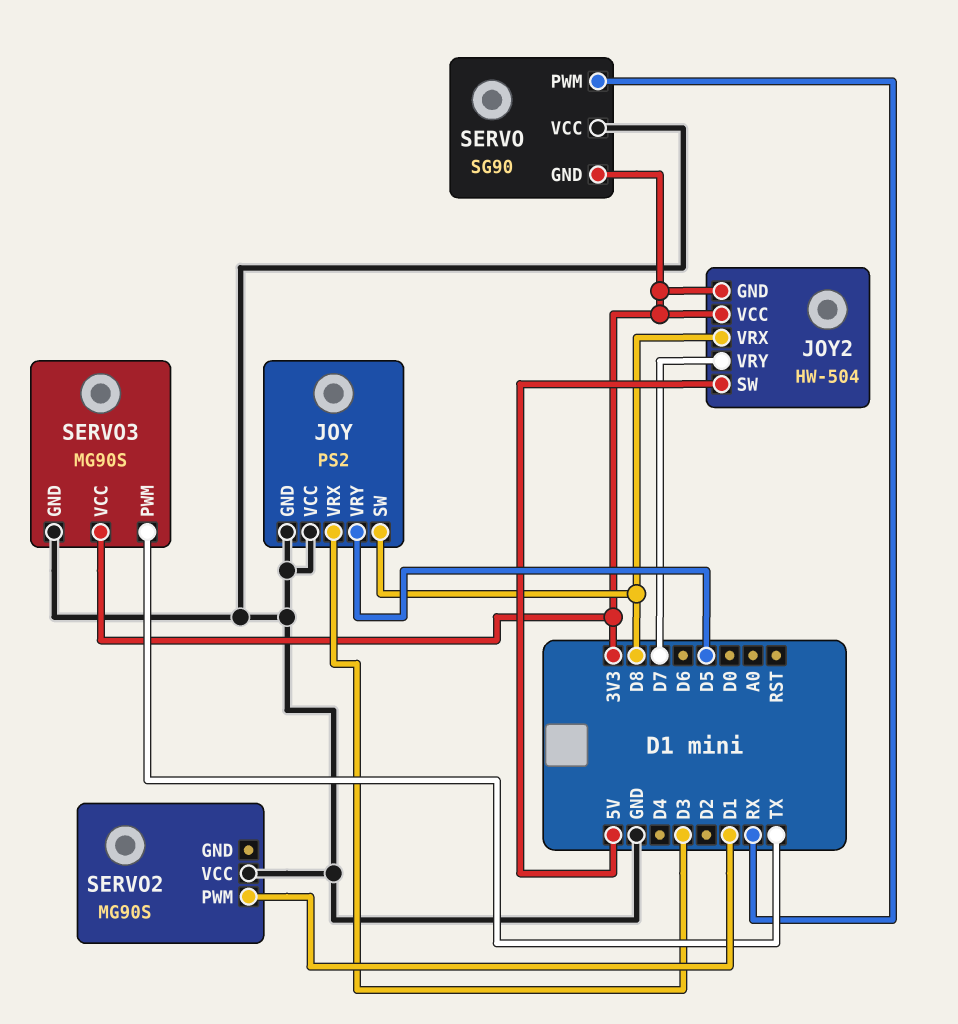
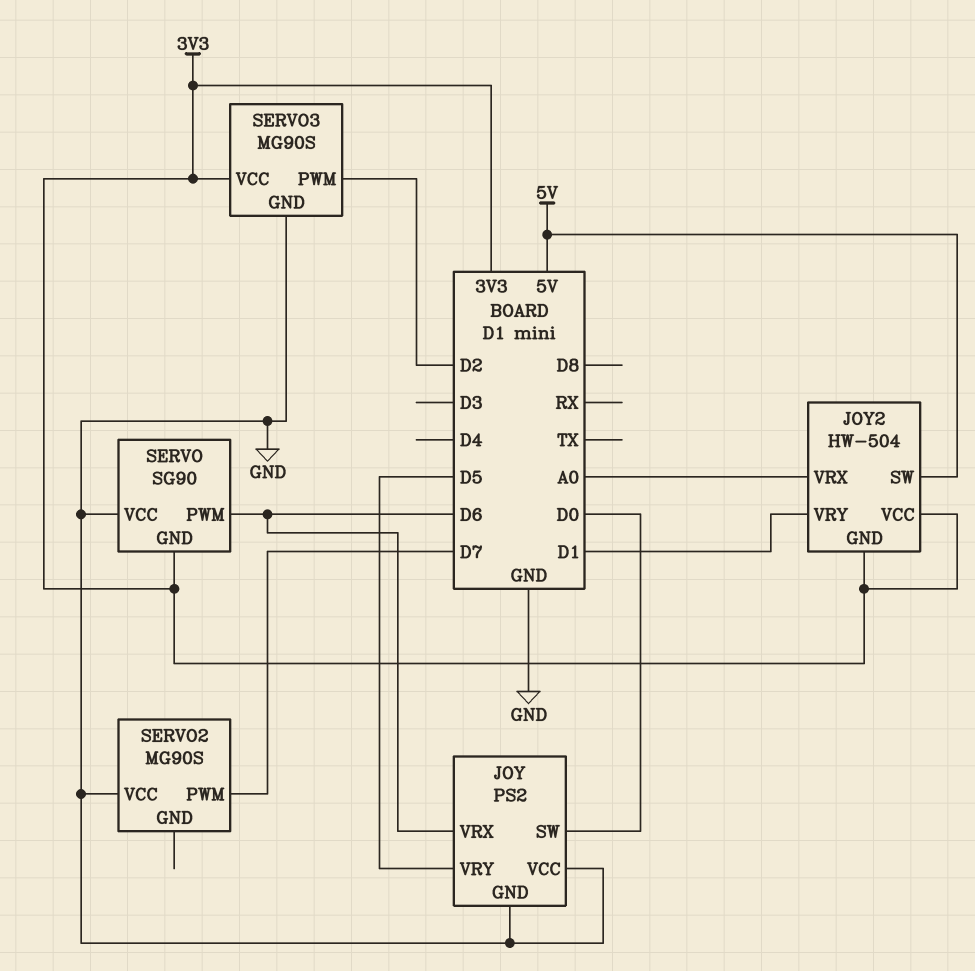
JOY pin SW: D8 -> D0
JOY pin VRX: D3 -> D6
JOY2 pin VRX: D8 -> A0
JOY2 pin VRY: D7 -> D1
SERVO pin PWM: RX -> D6
SERVO2 pin PWM: D1 -> D7
SERVO3 pin PWM: TX -> D2

